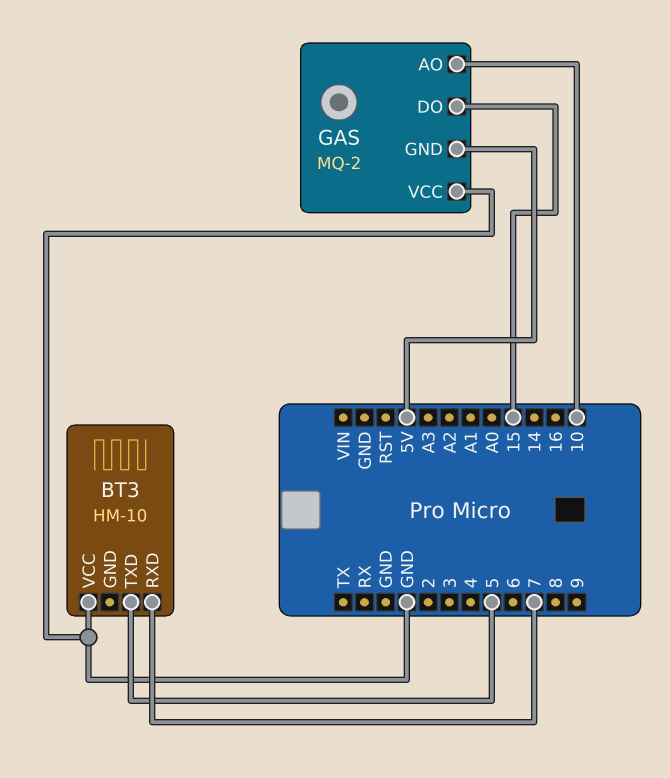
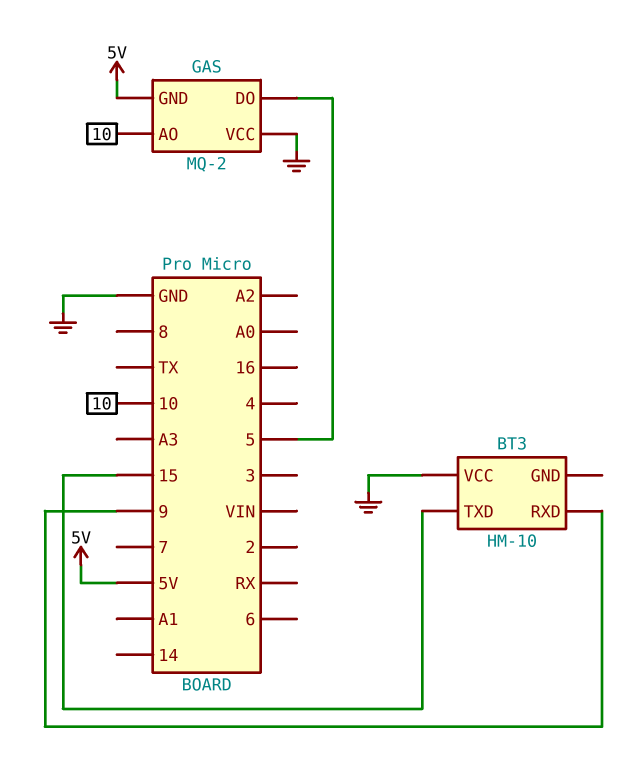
BT3 pin RXD: 7 -> 9
BT3 pin TXD: 5 -> 15
GAS pin DO: 15 -> 5

